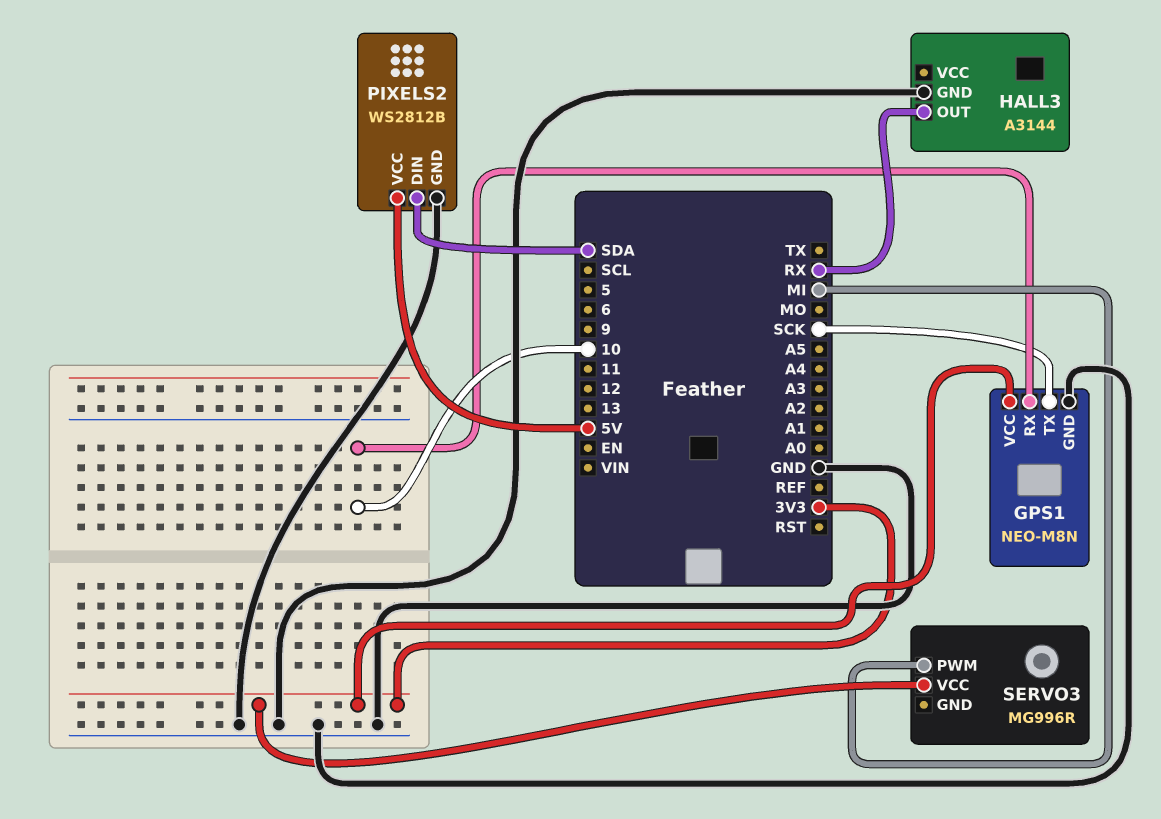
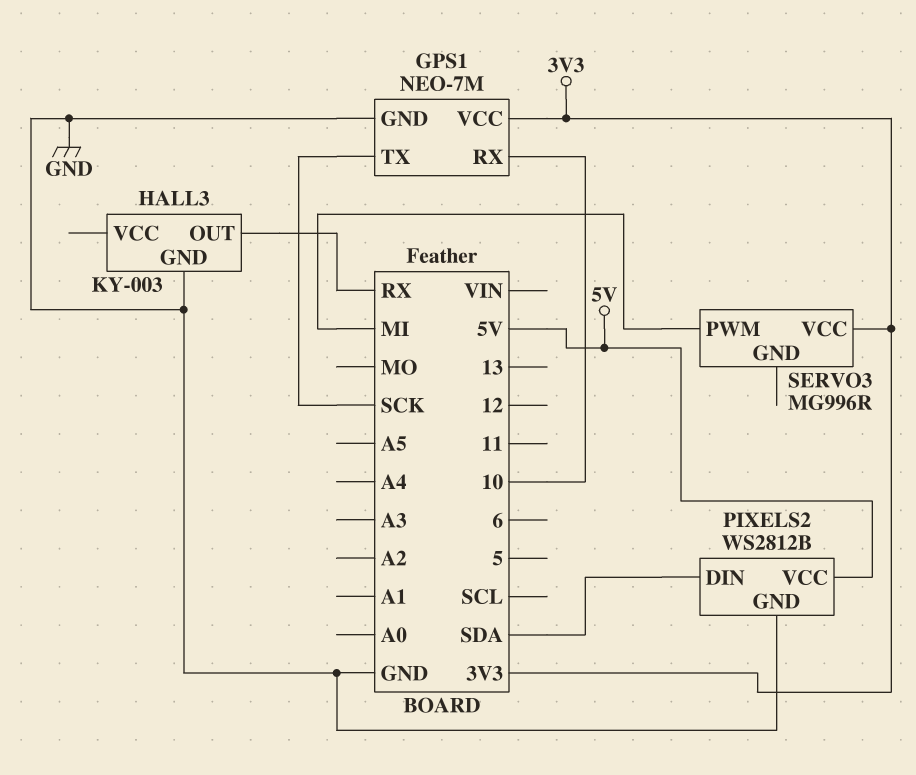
GPS1: NEO-M8N -> NEO-7M
HALL3: A3144 -> KY-003

